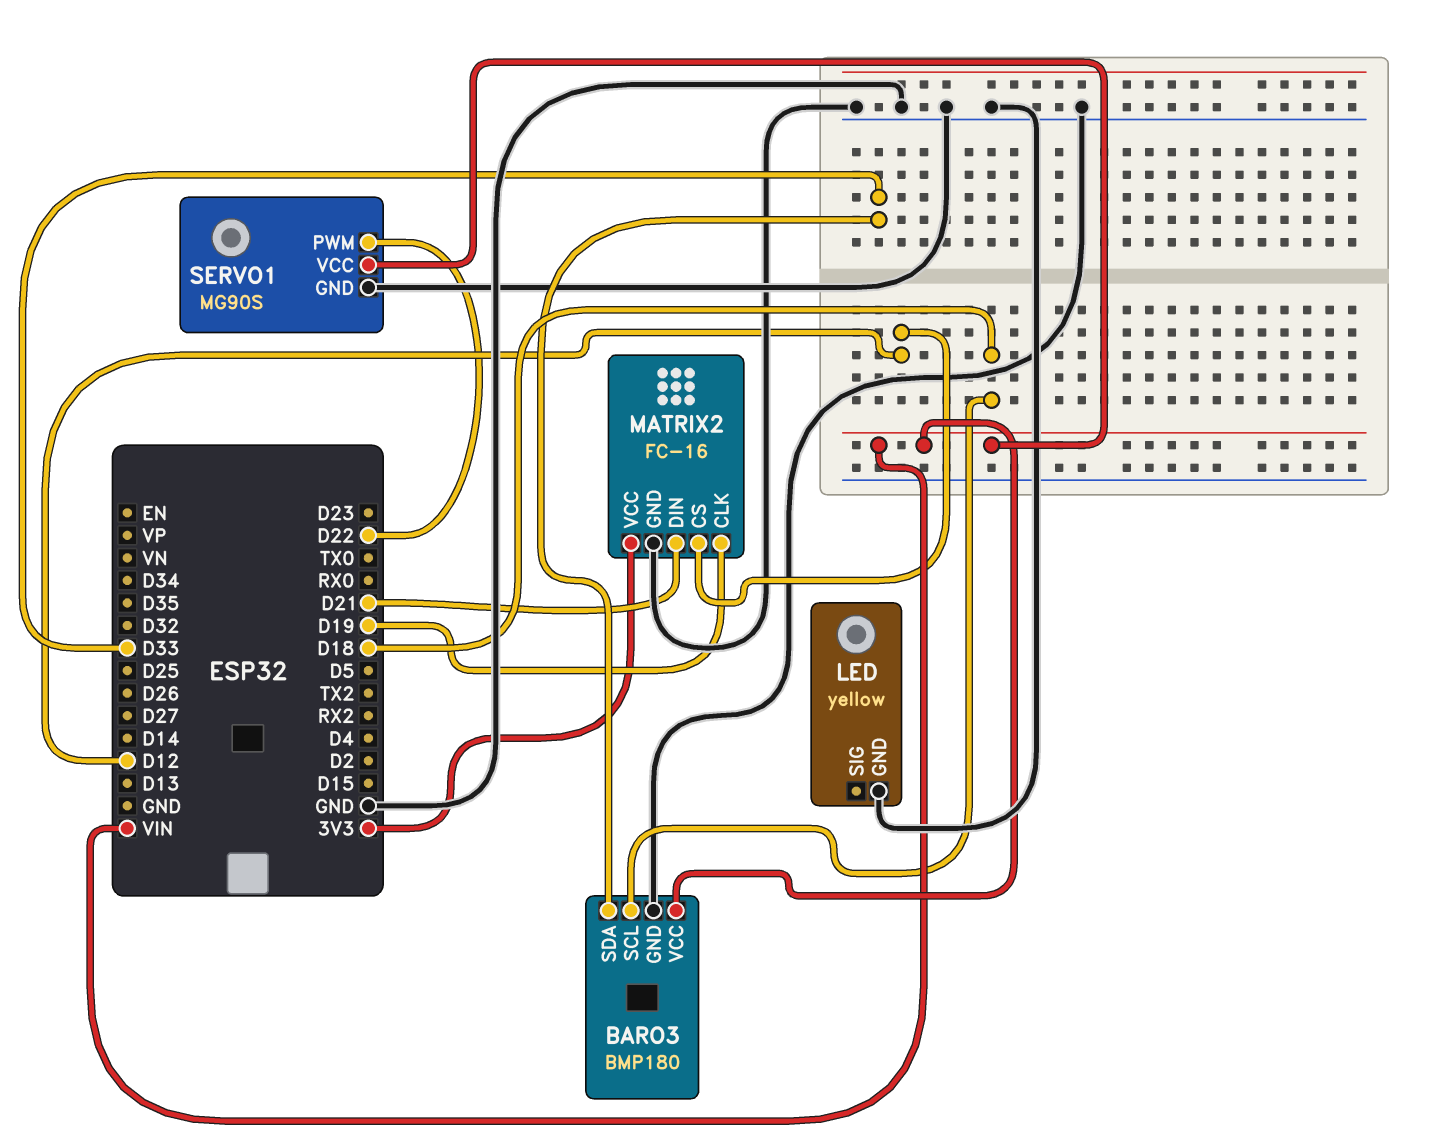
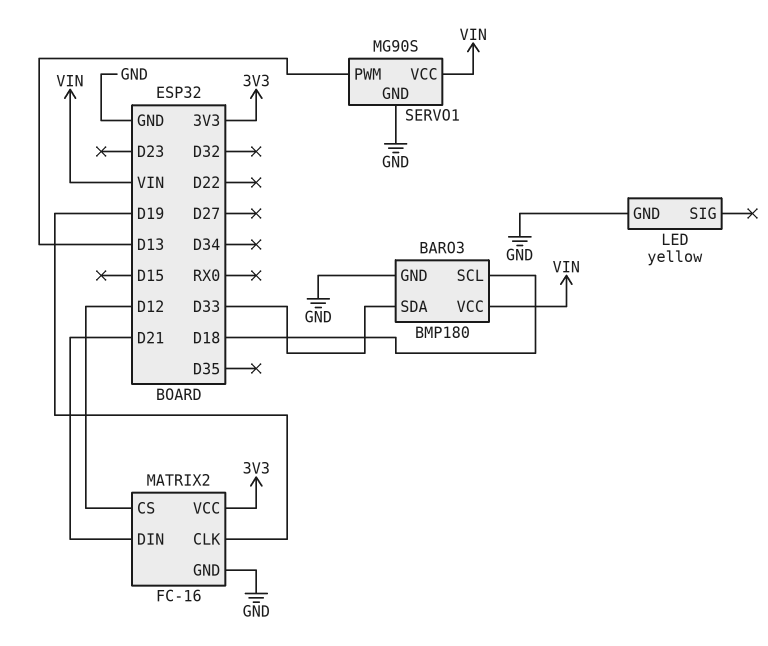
SERVO1 pin PWM: D22 -> D13

